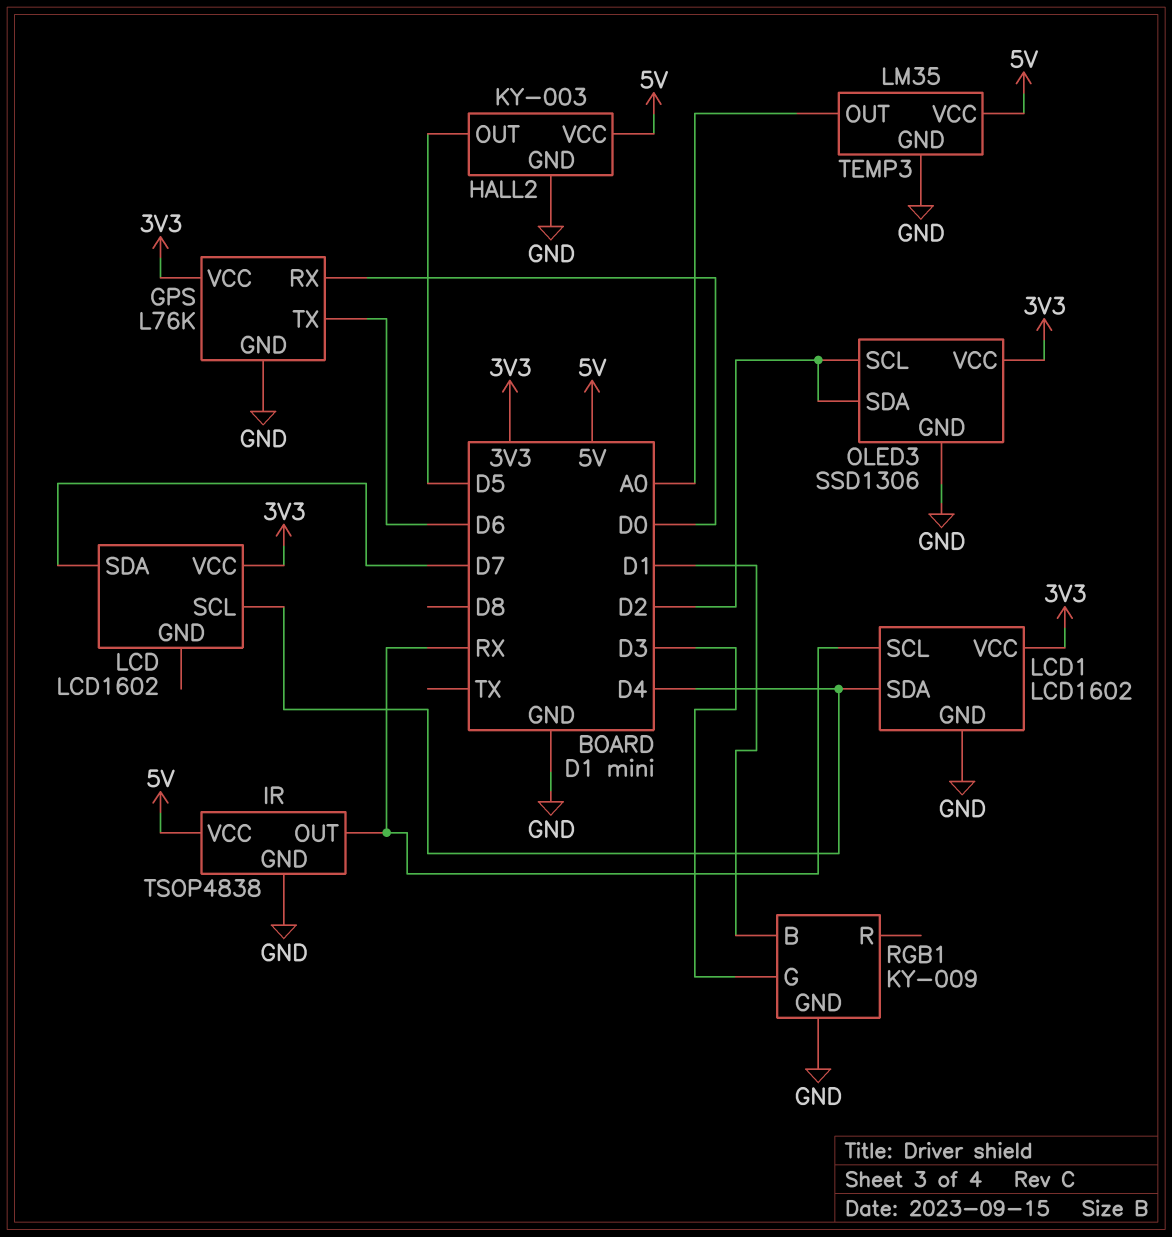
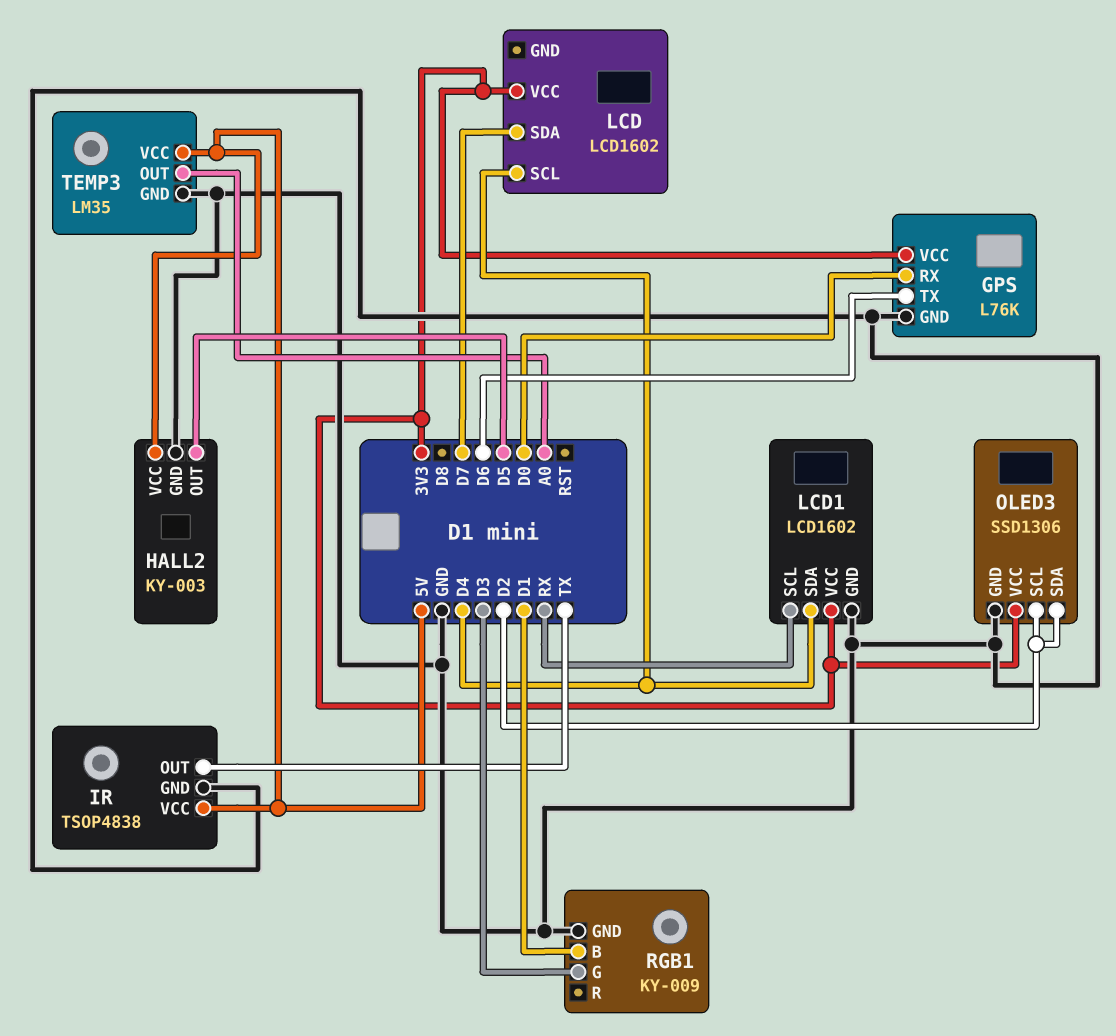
IR pin OUT: RX -> TX

